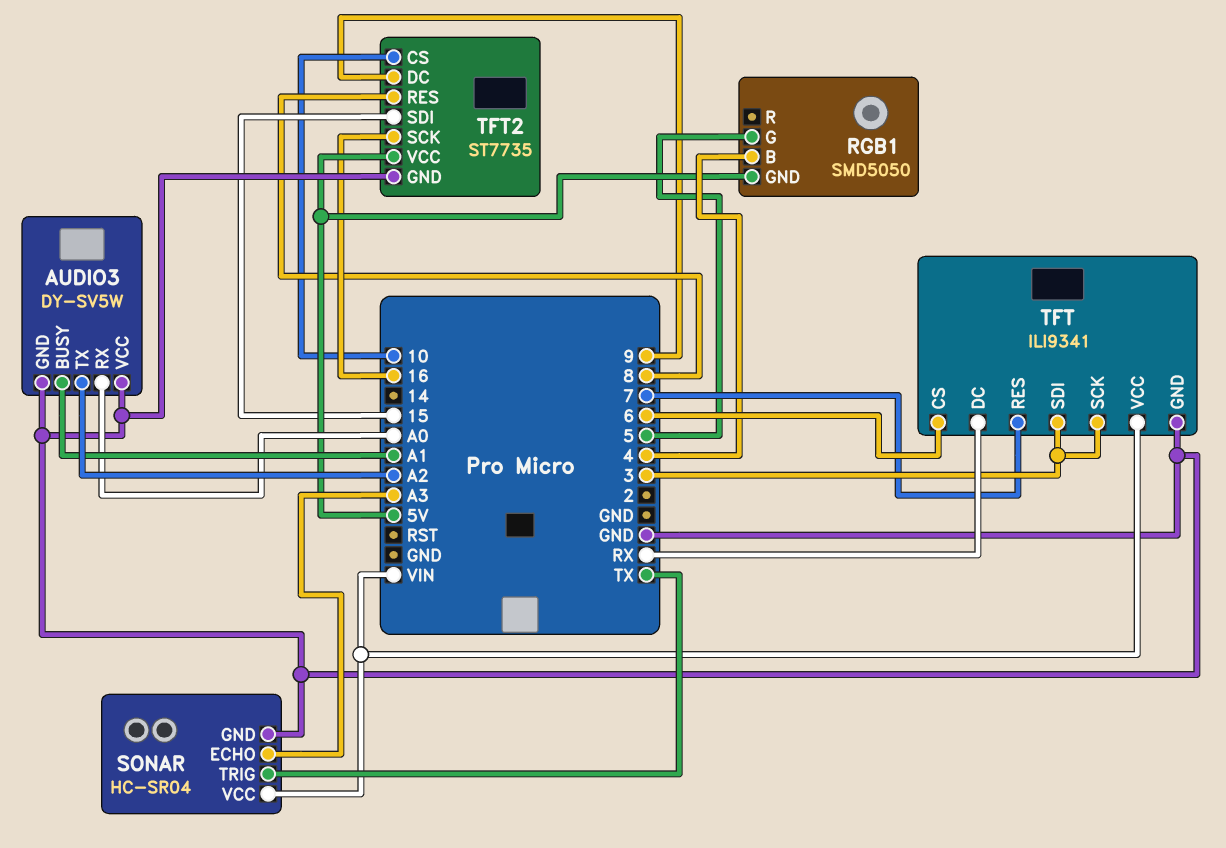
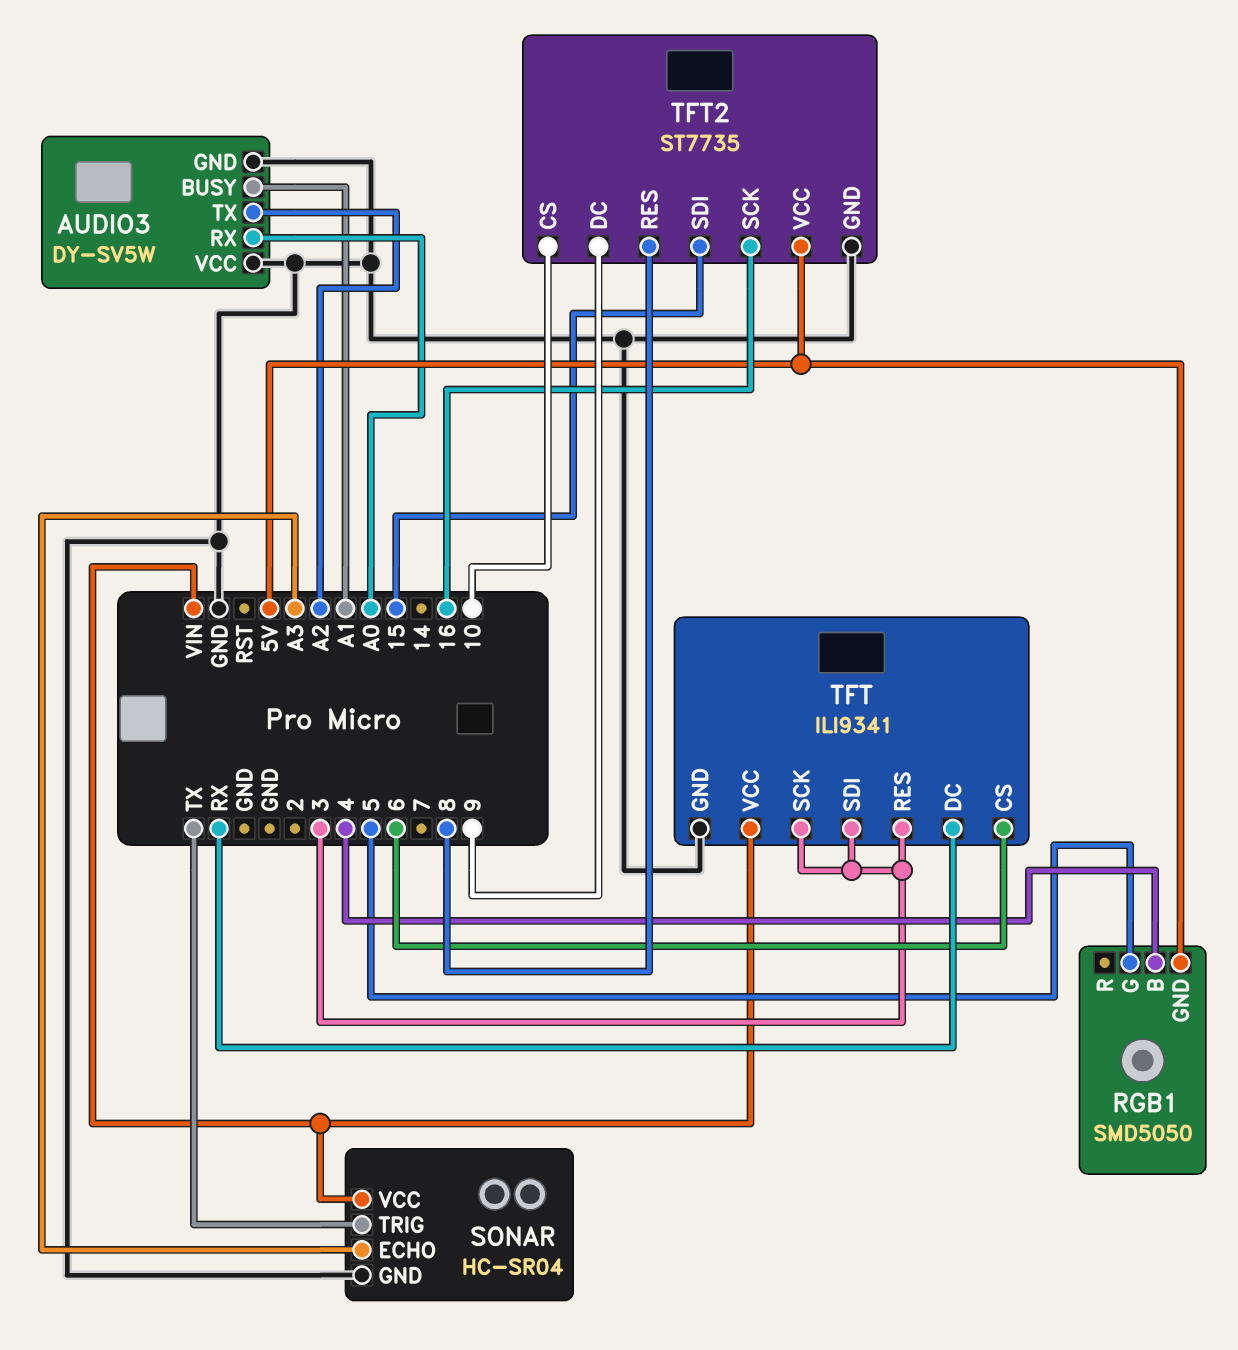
TFT pin RES: 7 -> 3

